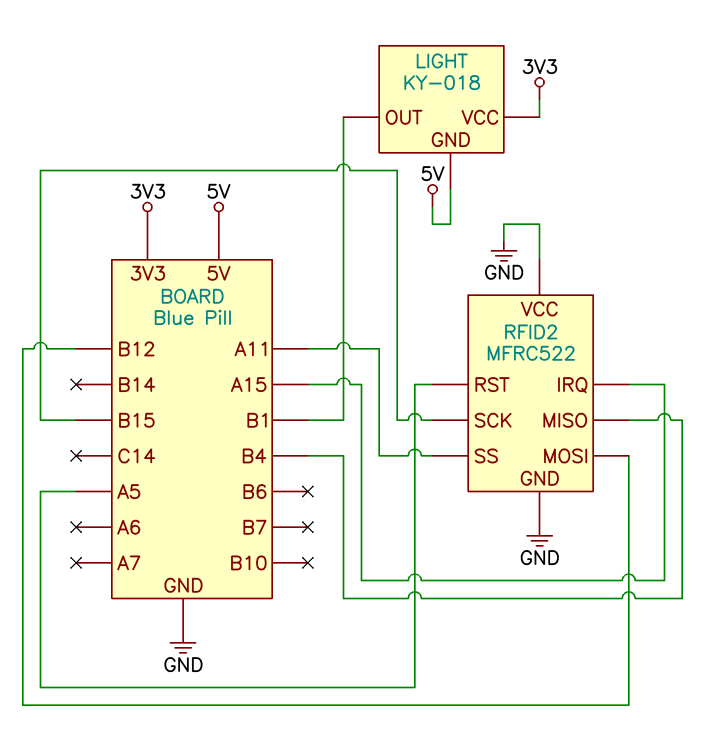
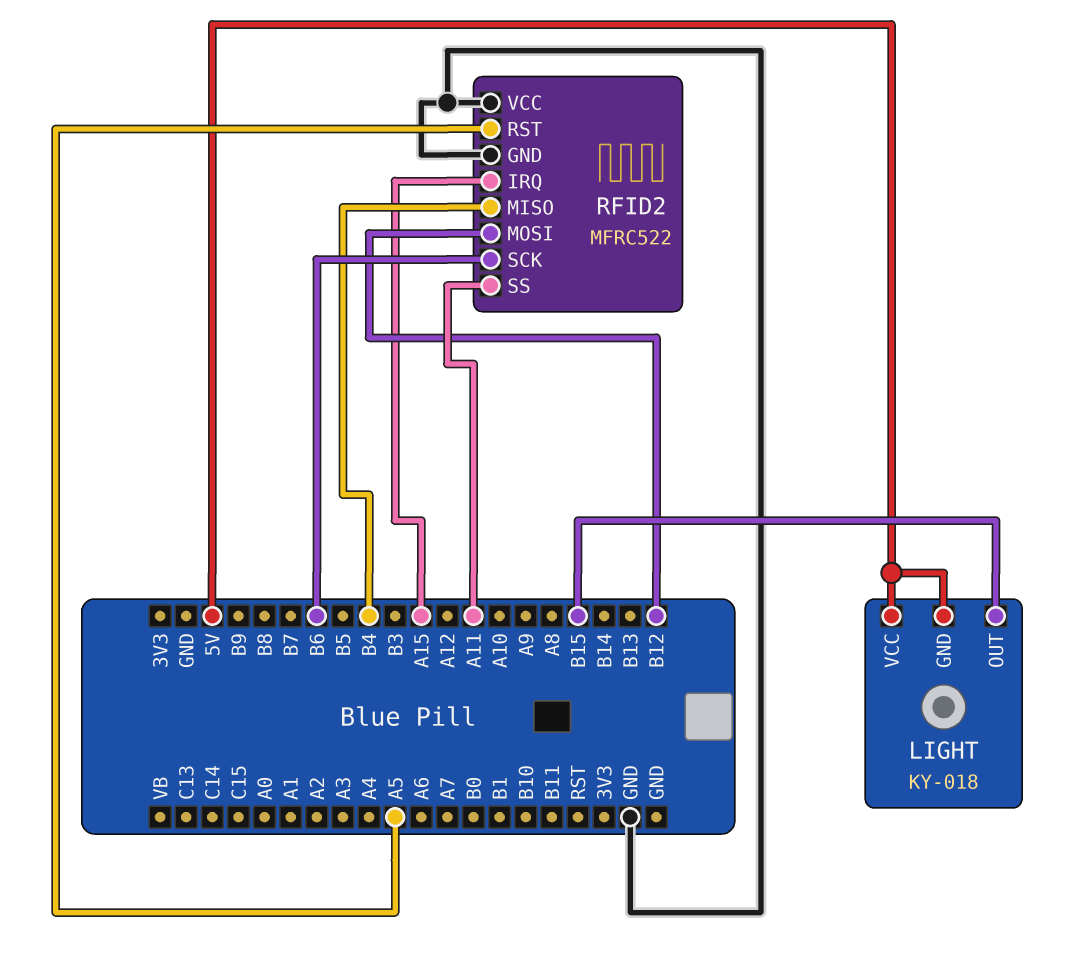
LIGHT pin OUT: B1 -> B15
LIGHT pin VCC: 3V3 -> 5V
RFID2 pin SCK: B15 -> B6

